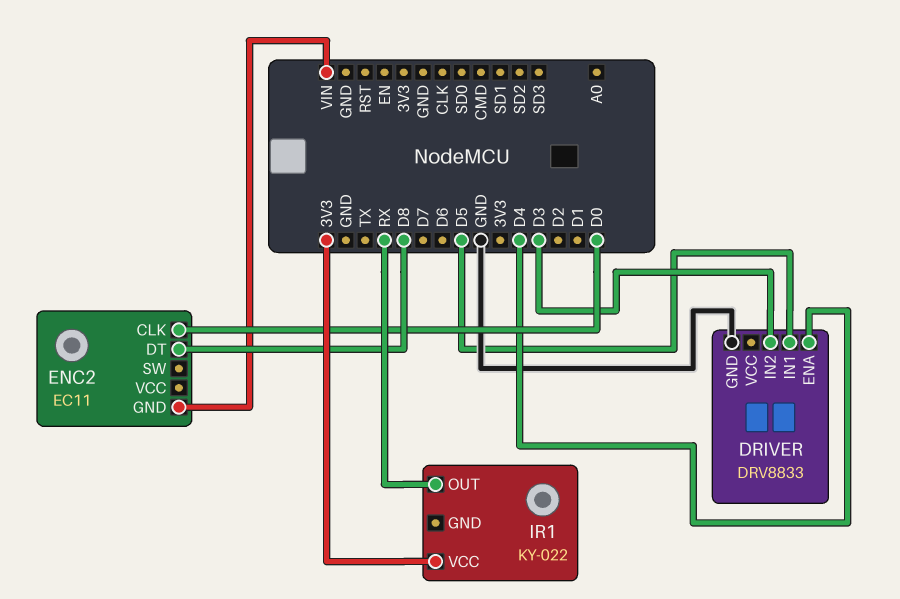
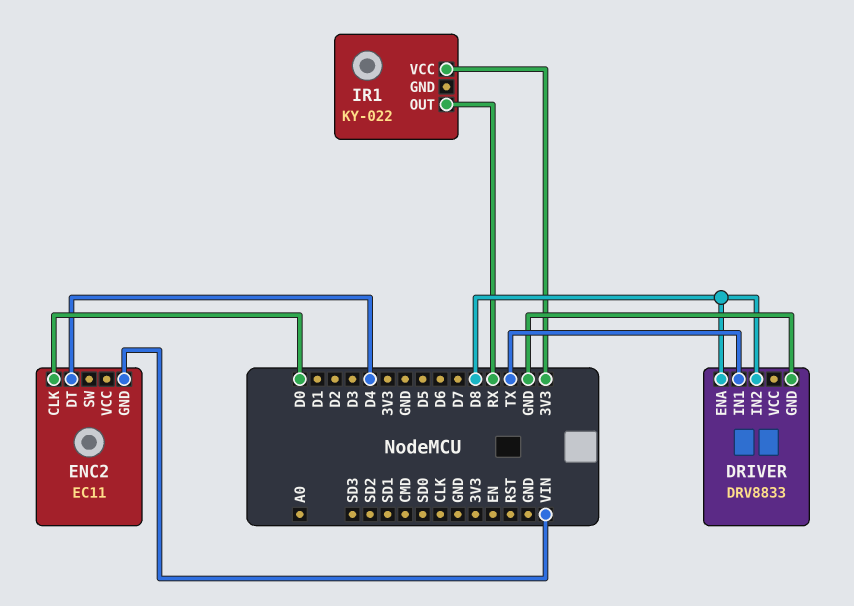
DRIVER pin ENA: D4 -> D8
DRIVER pin IN1: D5 -> TX
DRIVER pin IN2: D3 -> D8
ENC2 pin DT: D8 -> D4

